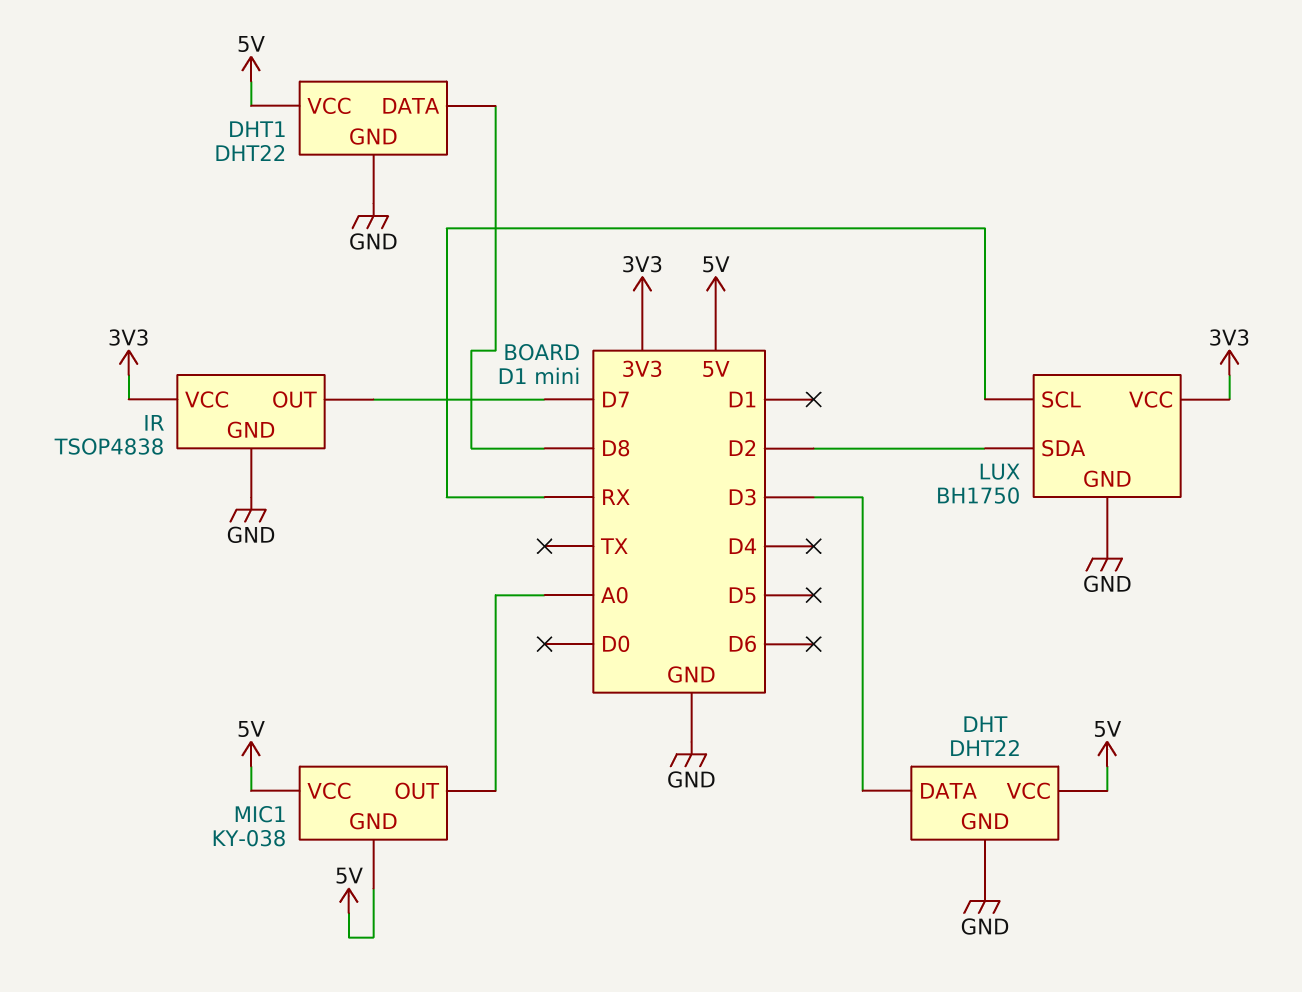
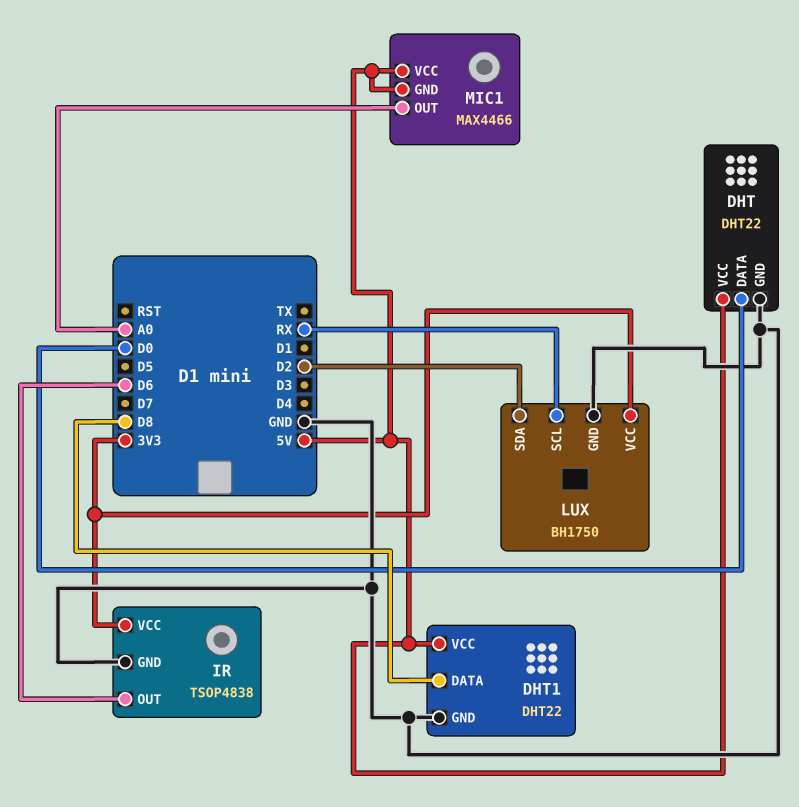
DHT pin DATA: D3 -> D0
IR pin OUT: D7 -> D6
MIC1: KY-038 -> MAX4466

